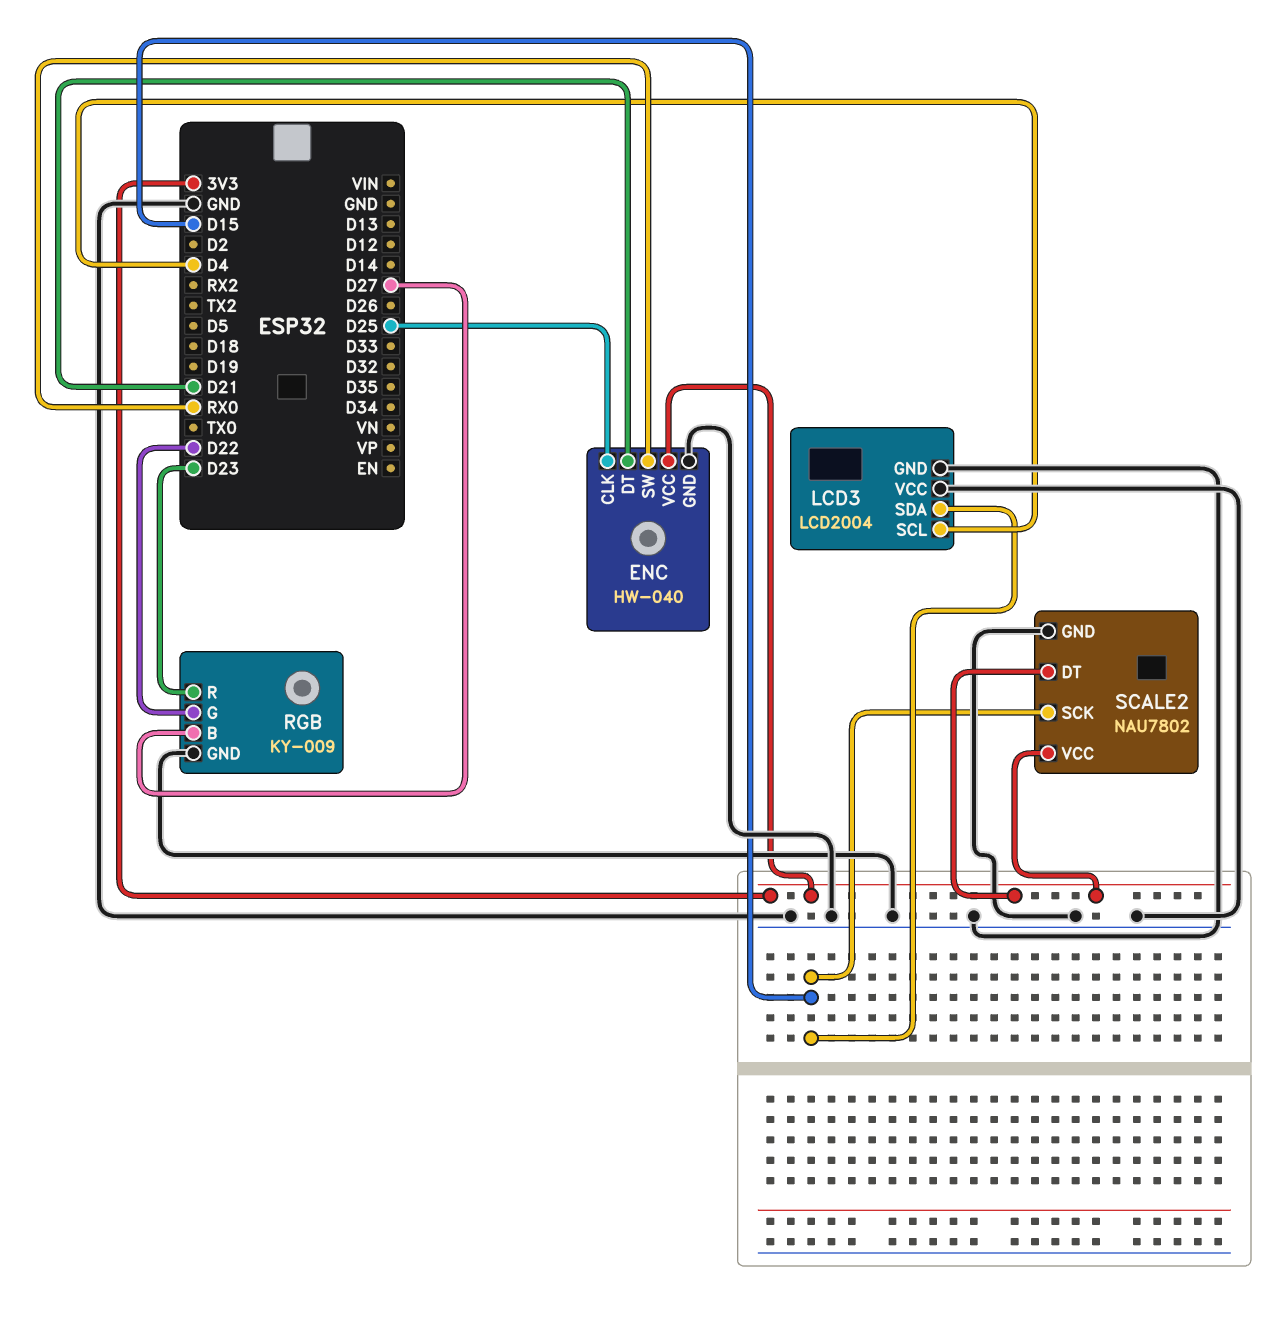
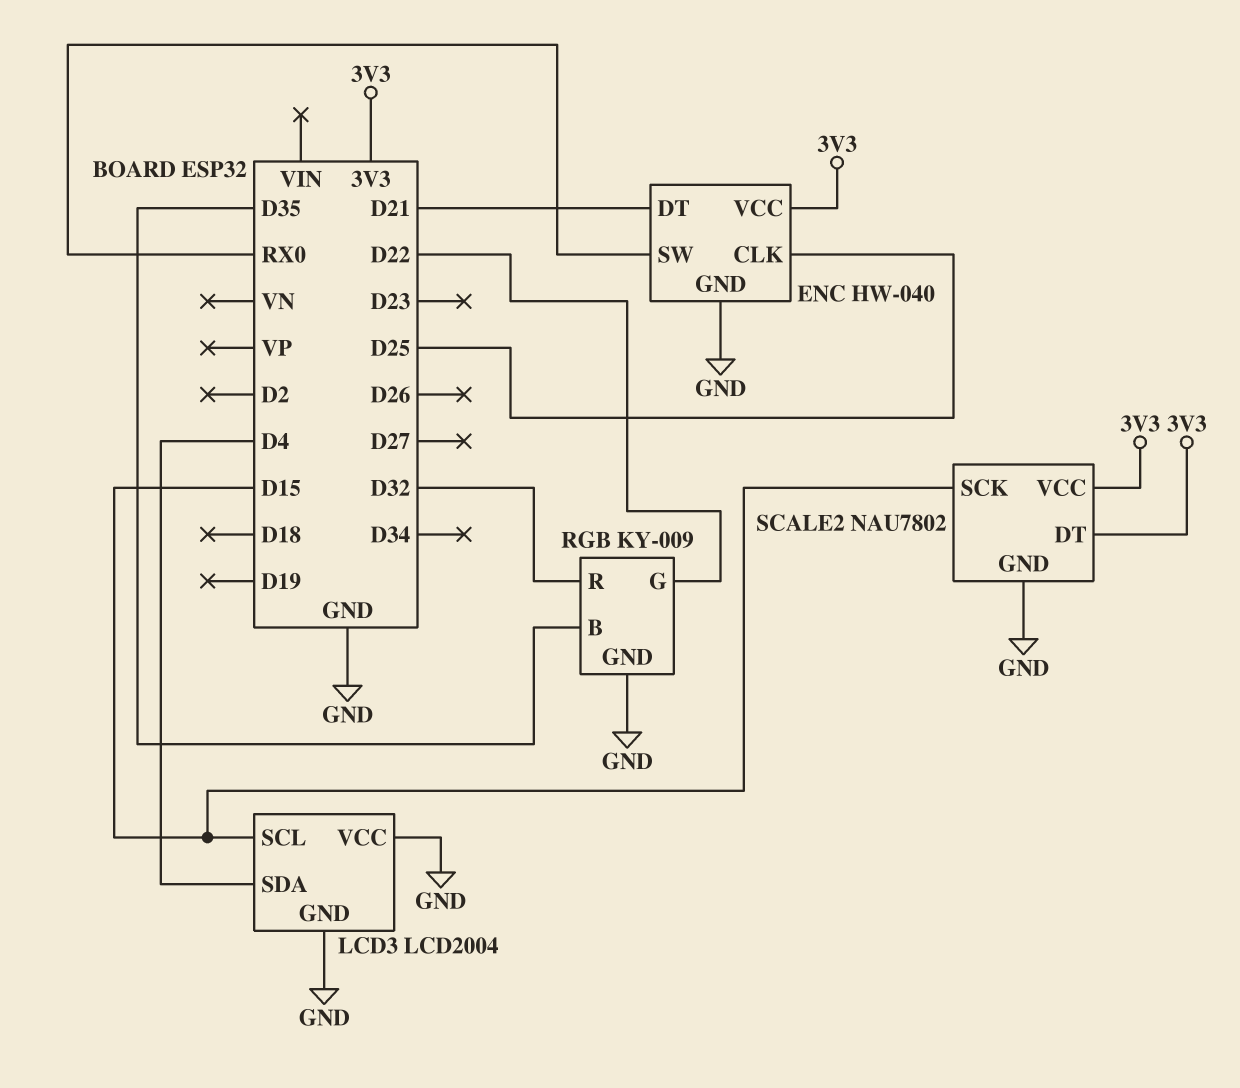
LCD3 pin SCL: D4 -> D15
LCD3 pin SDA: D15 -> D4
RGB pin B: D27 -> D35
RGB pin R: D23 -> D32

